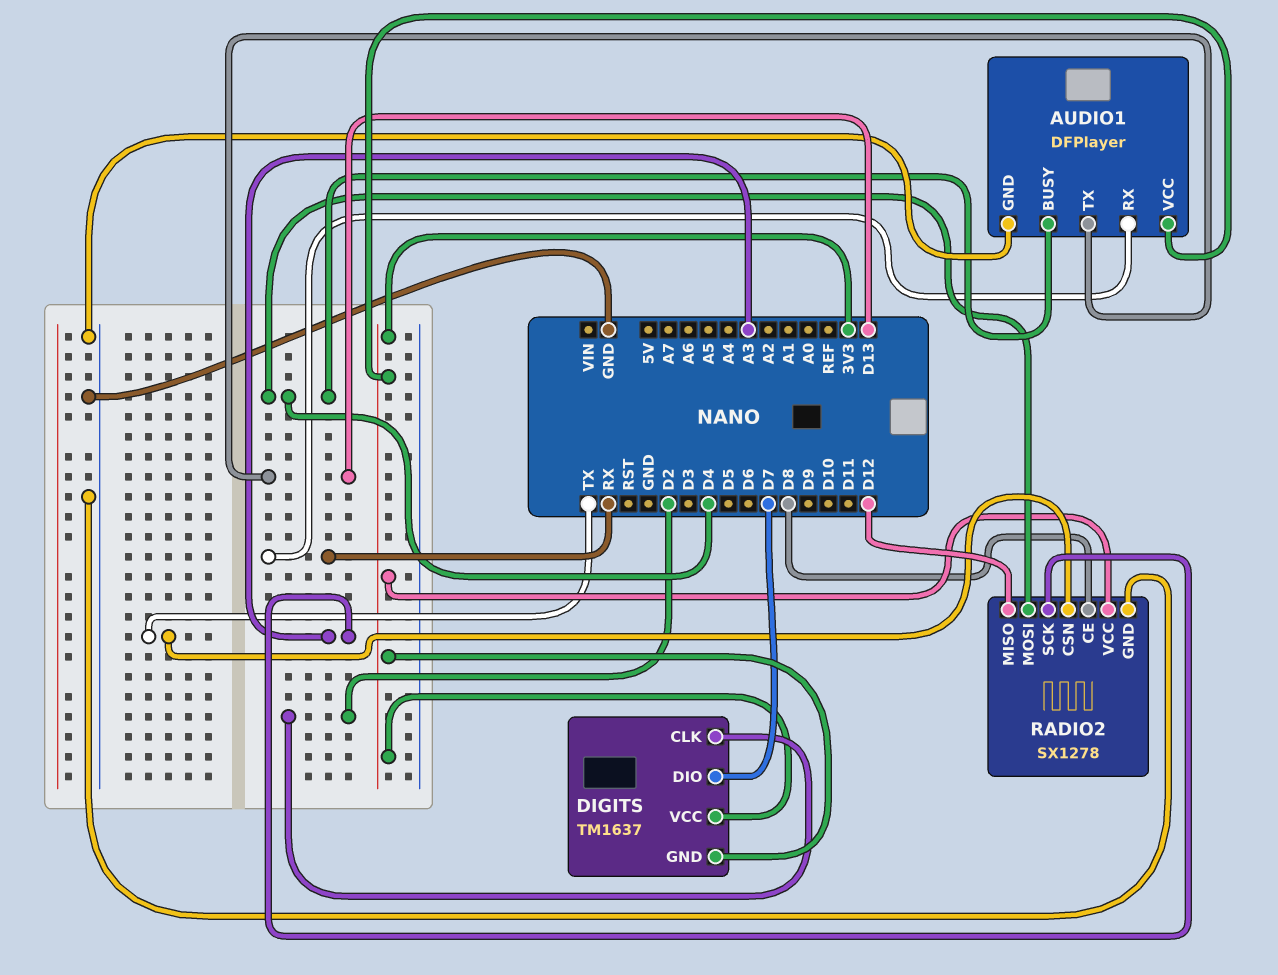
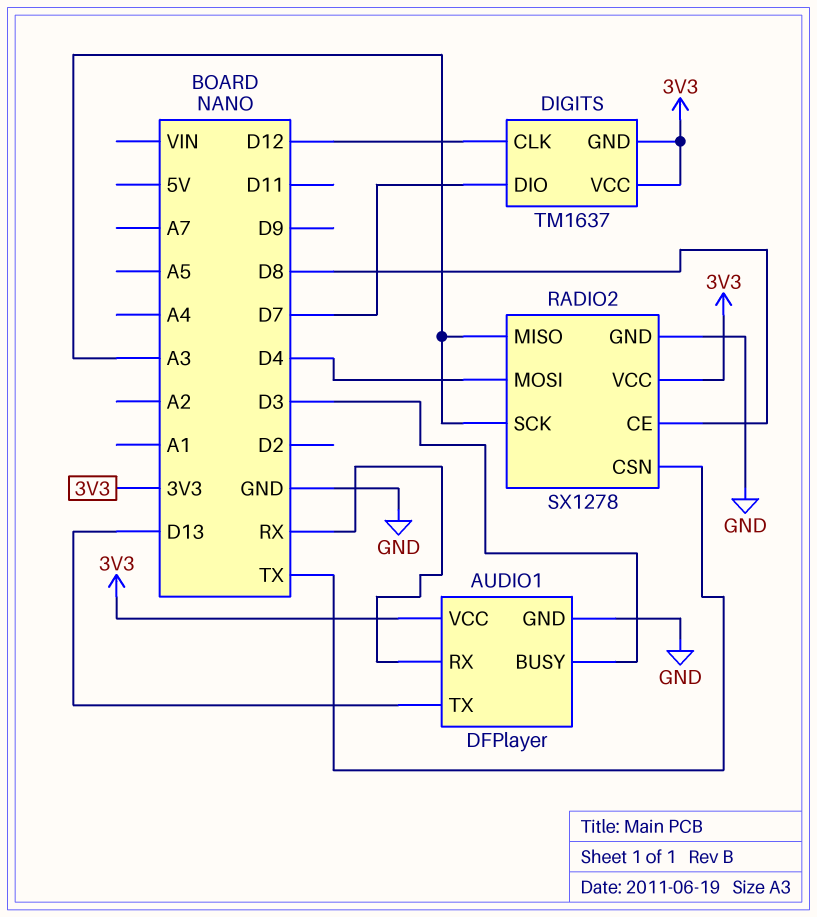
AUDIO1 pin BUSY: D4 -> D3
DIGITS pin CLK: D2 -> D12
RADIO2 pin MISO: D12 -> A3

